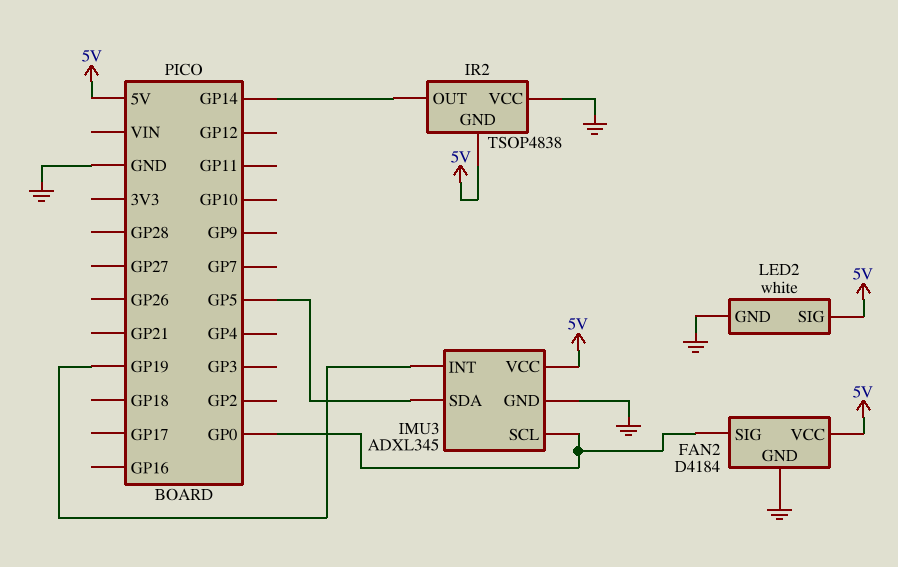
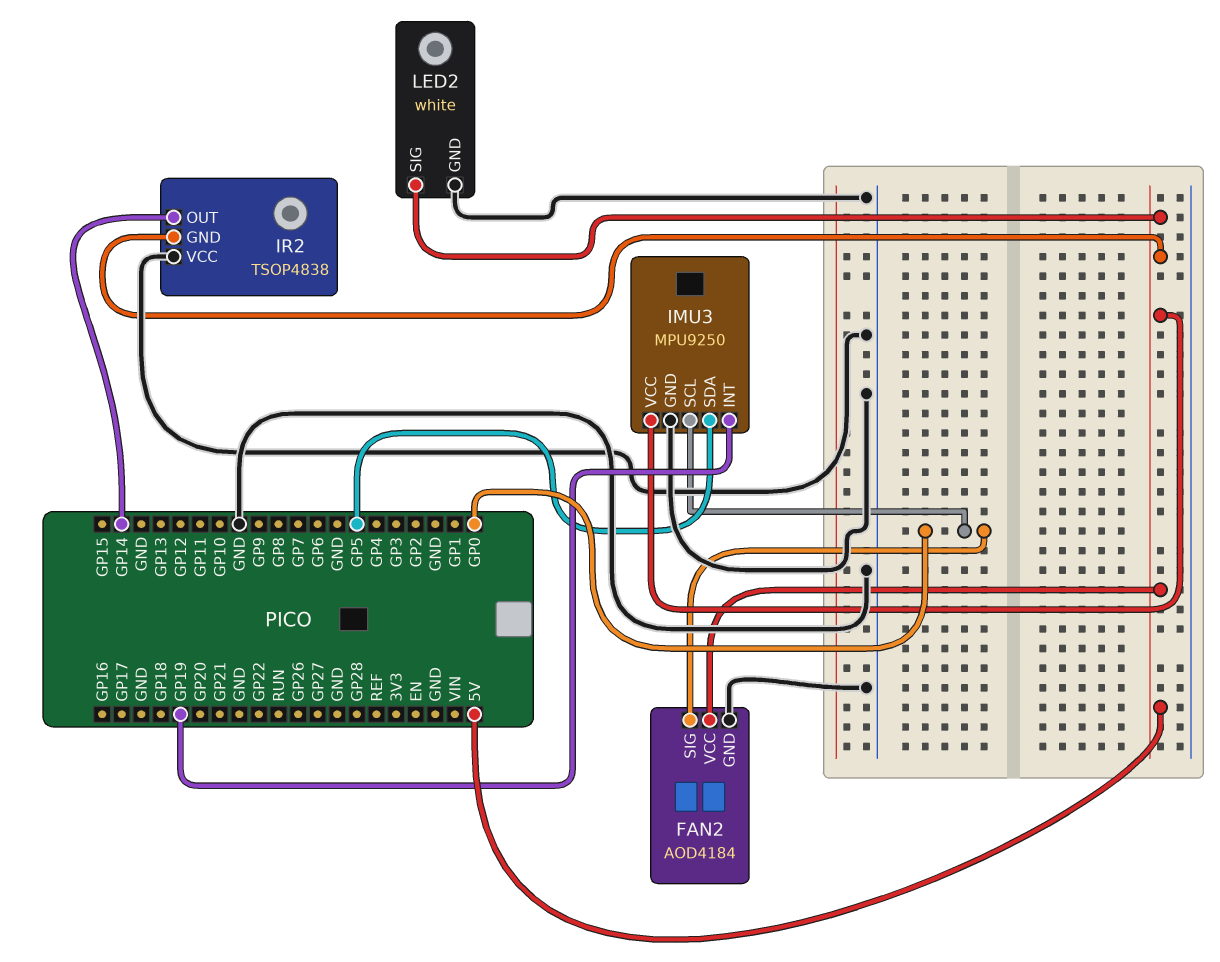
FAN2: D4184 -> AOD4184
IMU3: ADXL345 -> MPU9250

